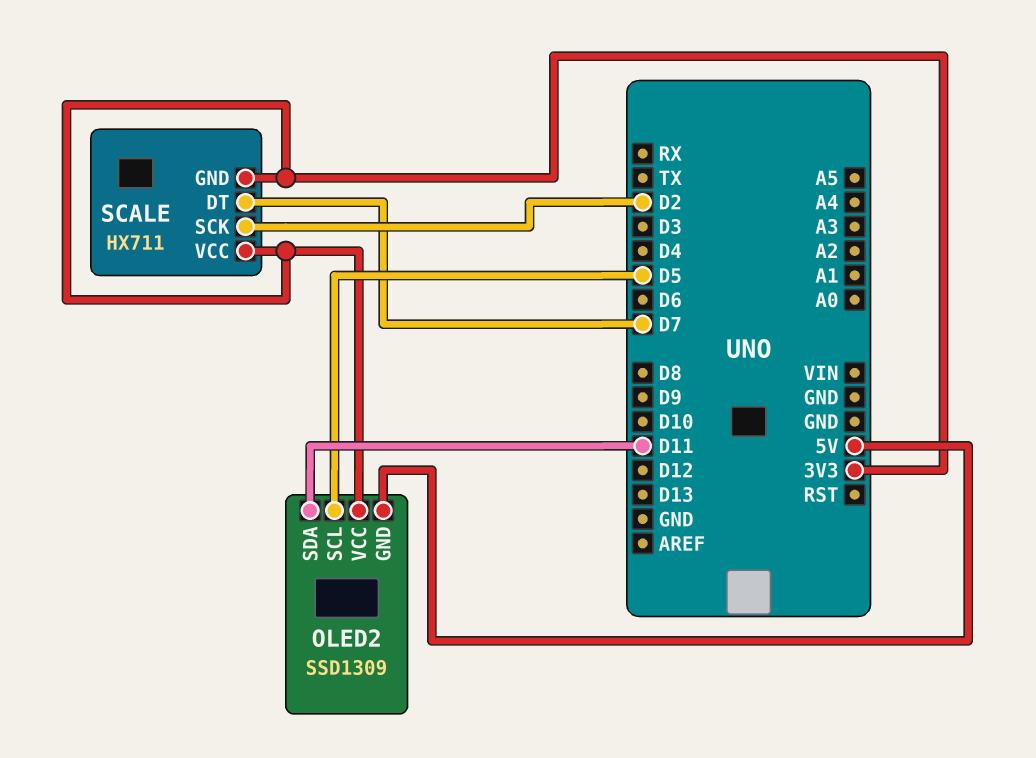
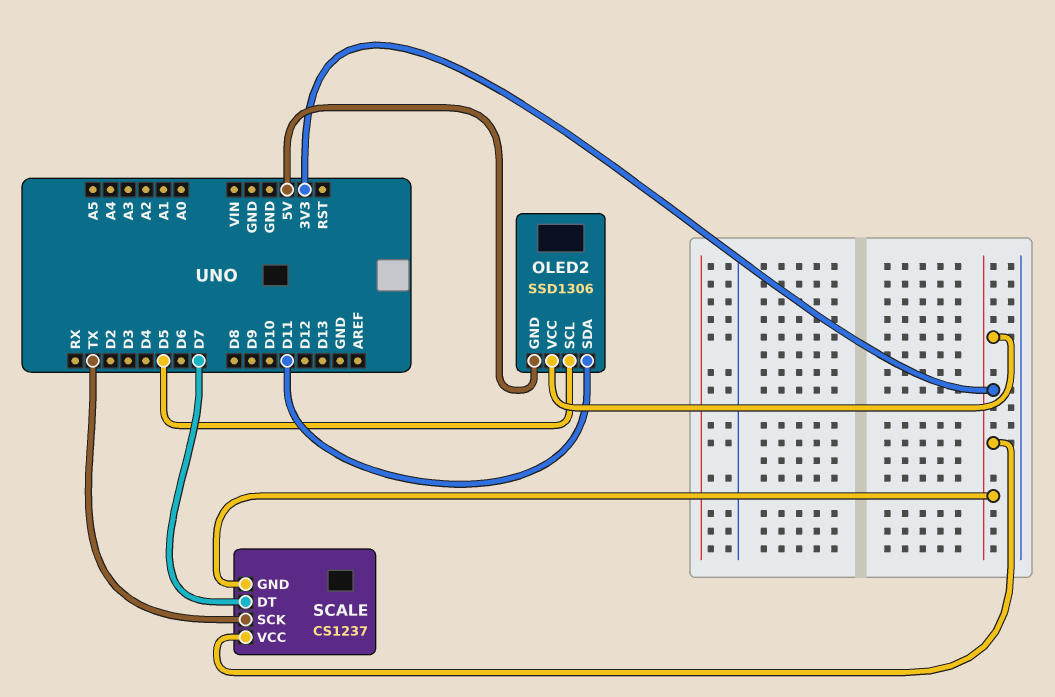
OLED2: SSD1309 -> SSD1306
SCALE: HX711 -> CS1237
SCALE pin SCK: D2 -> TX

